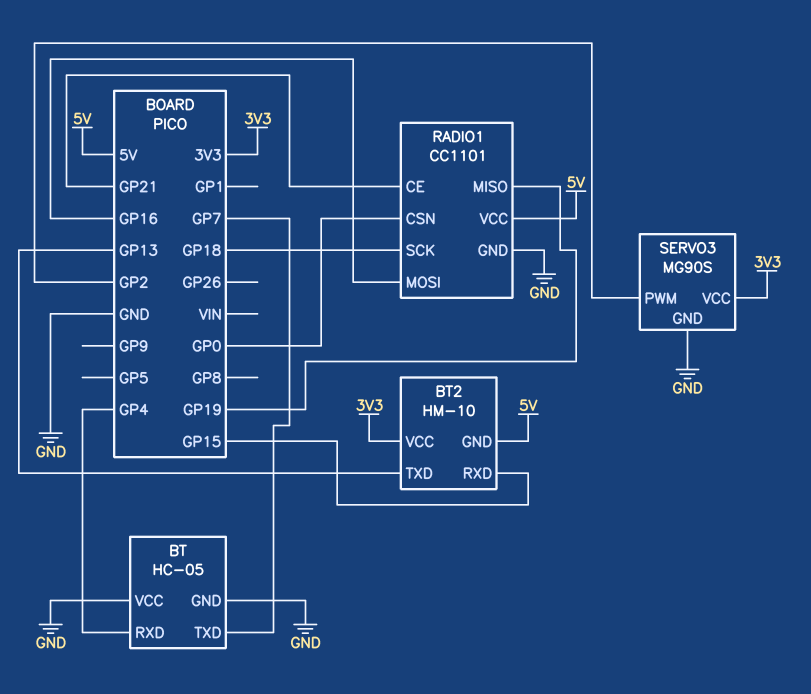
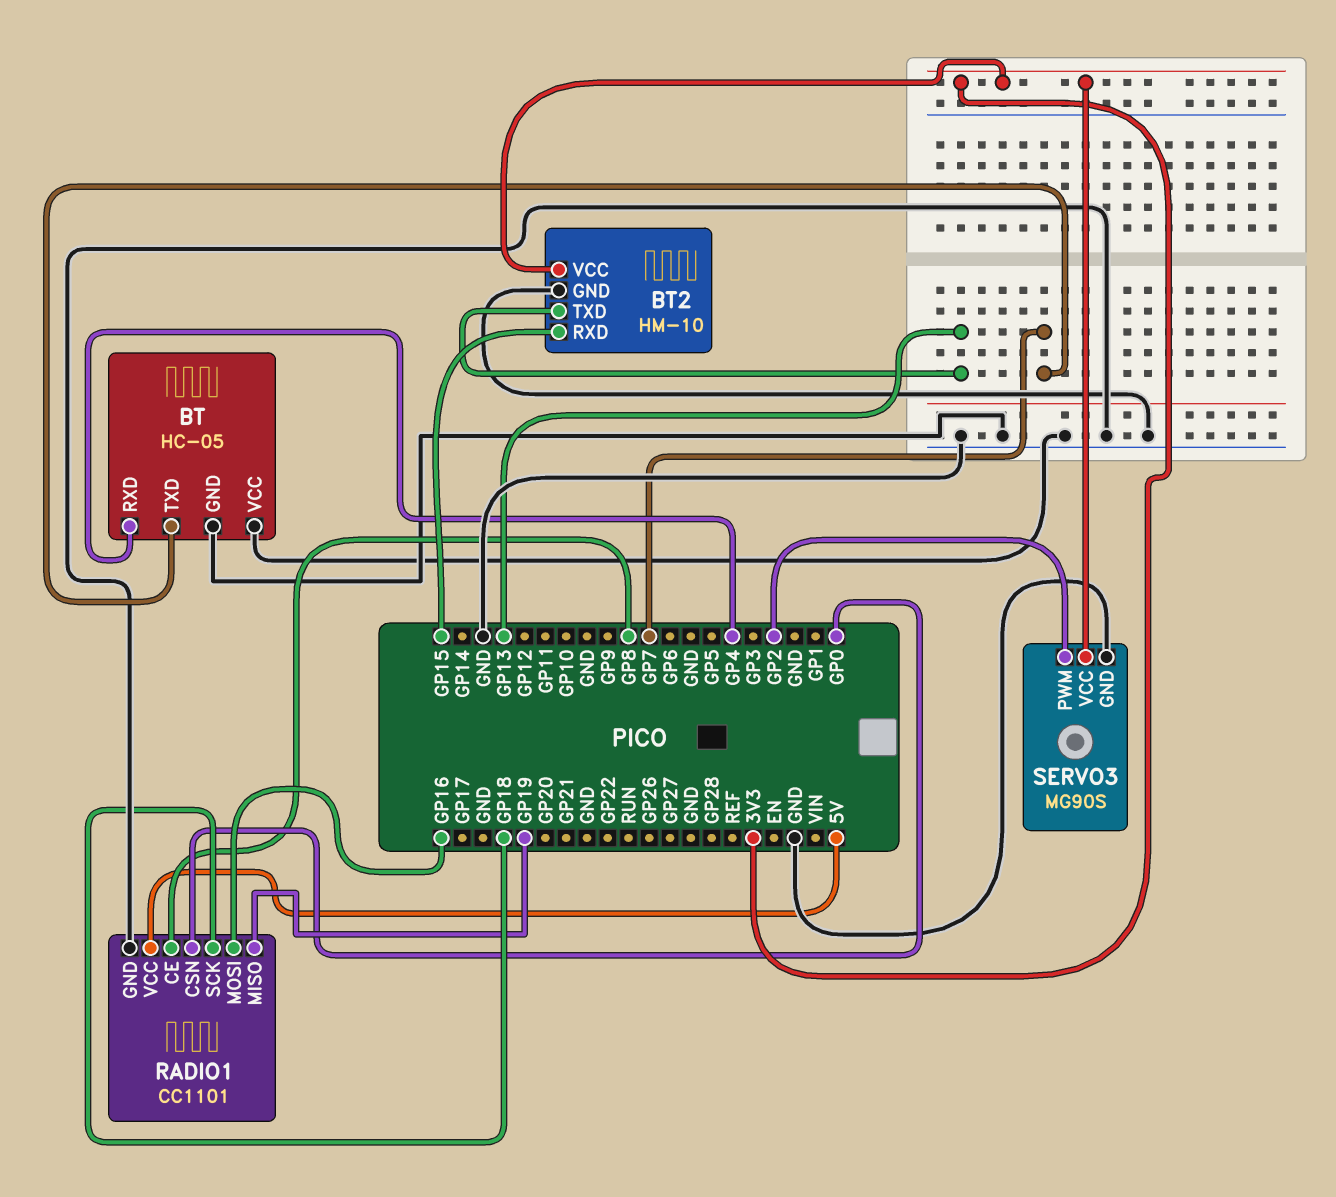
BT2 pin GND: 5V -> GND
RADIO1 pin CE: GP21 -> GP8

